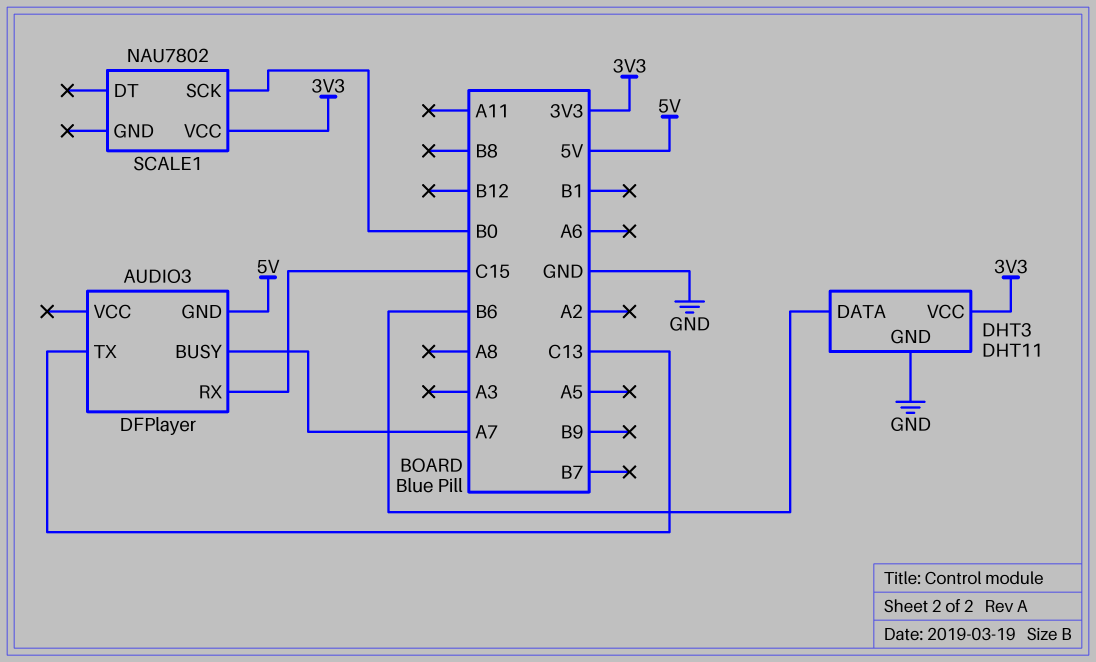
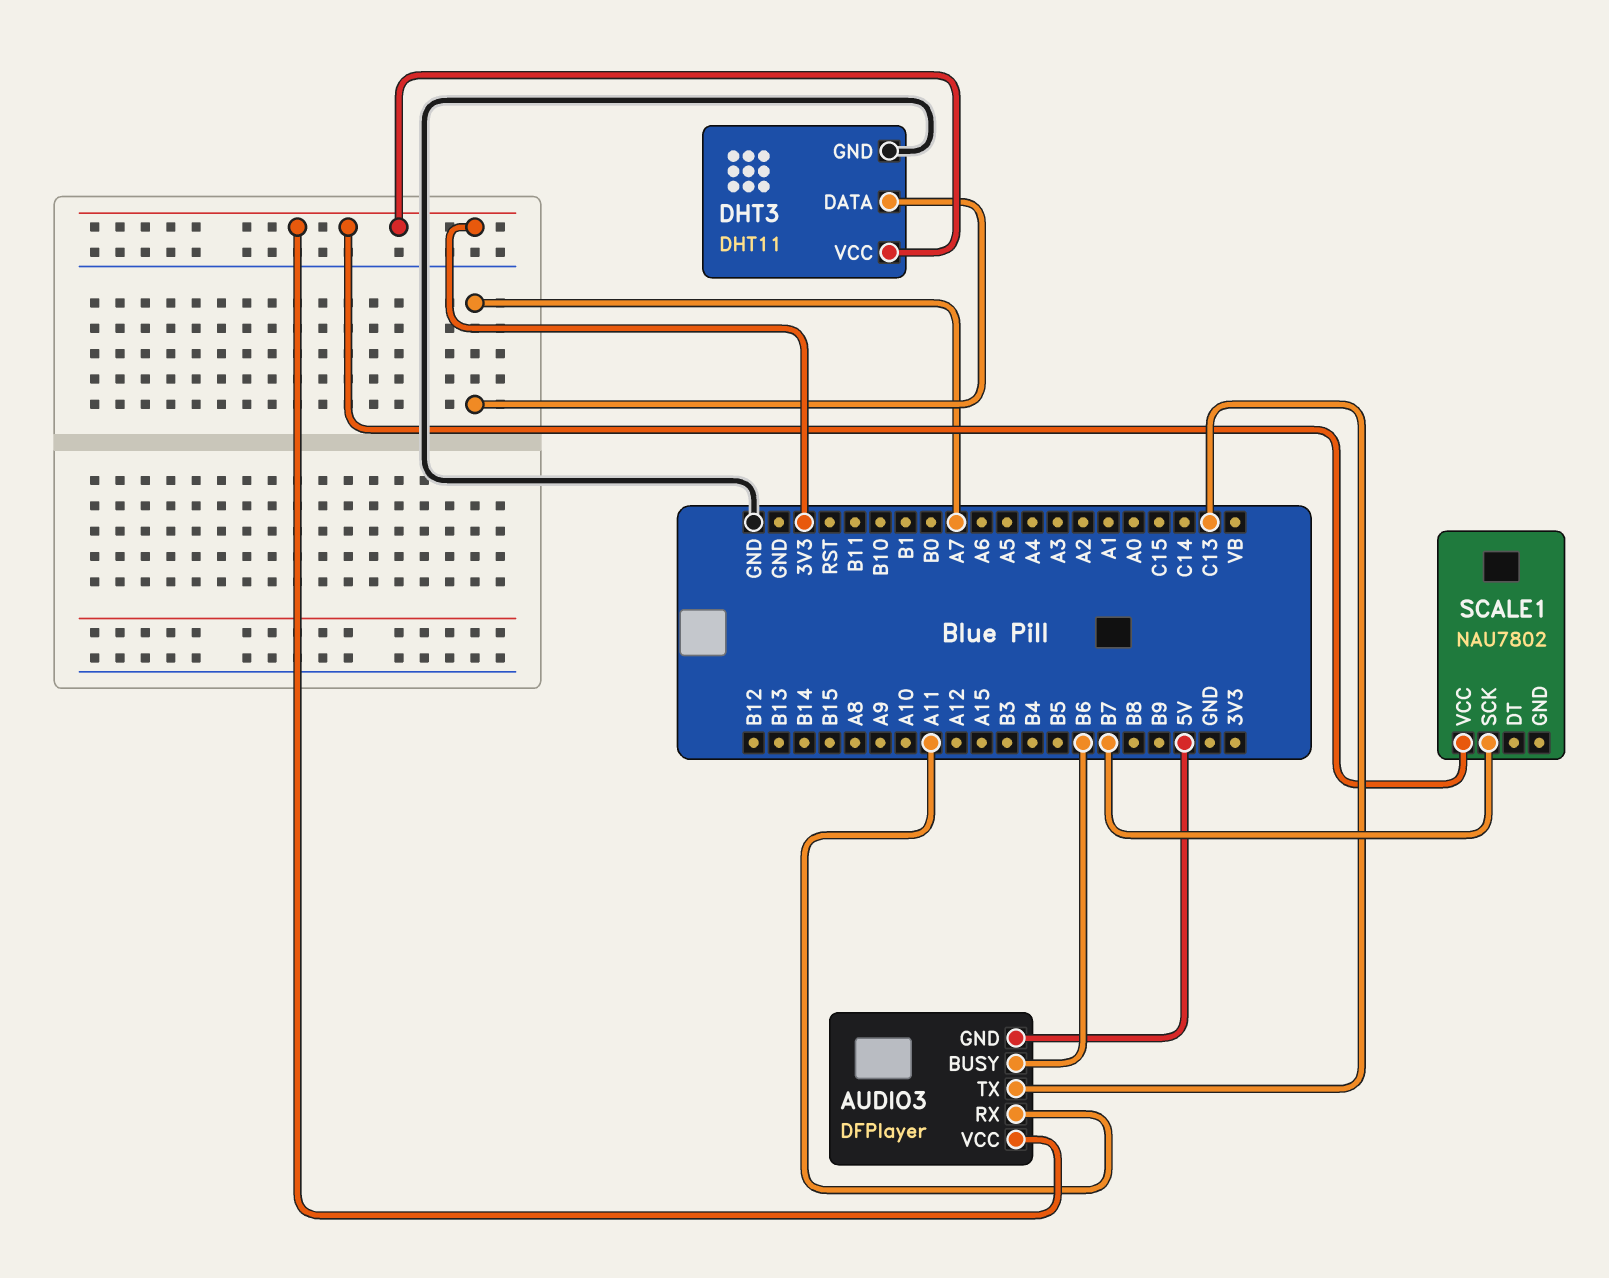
AUDIO3 pin BUSY: A7 -> B6
AUDIO3 pin RX: C15 -> A11
AUDIO3 pin VCC: none -> 3V3
DHT3 pin DATA: B6 -> A7
SCALE1 pin SCK: B0 -> B7

